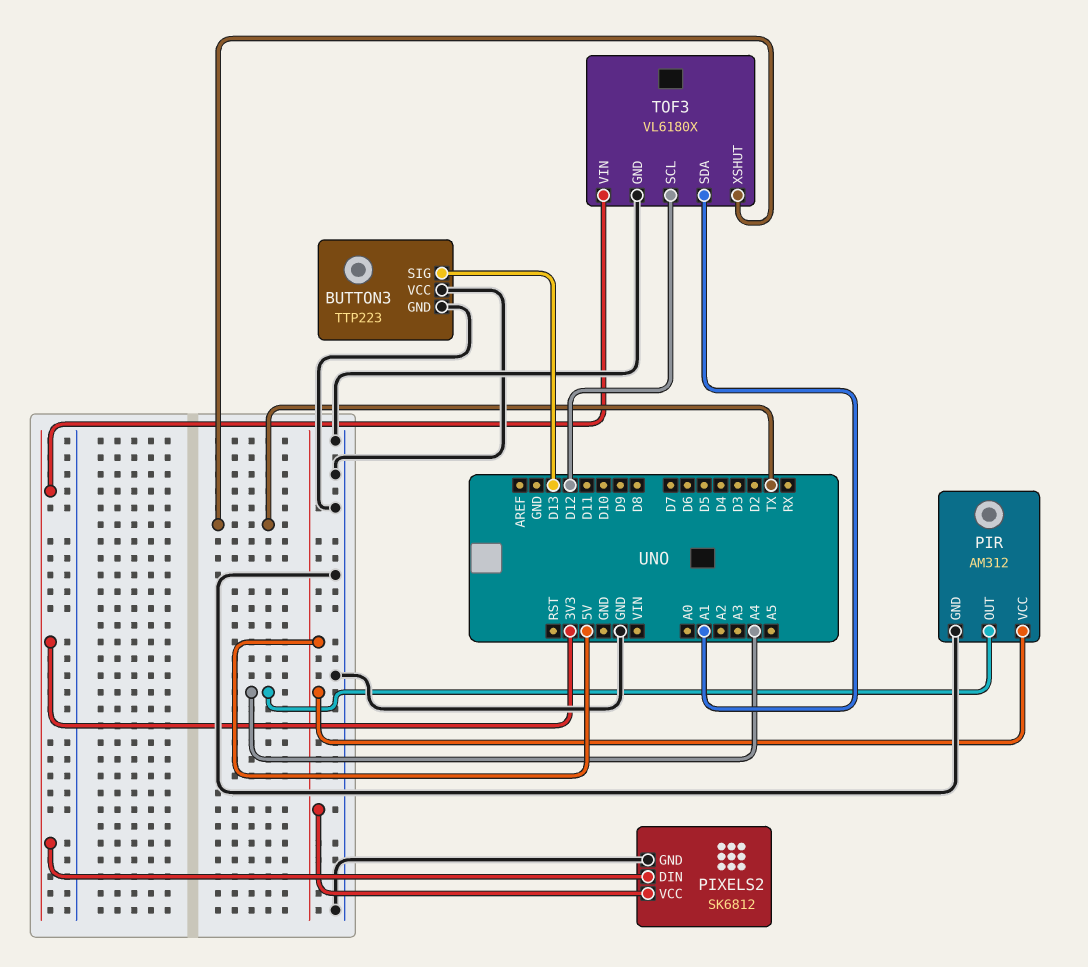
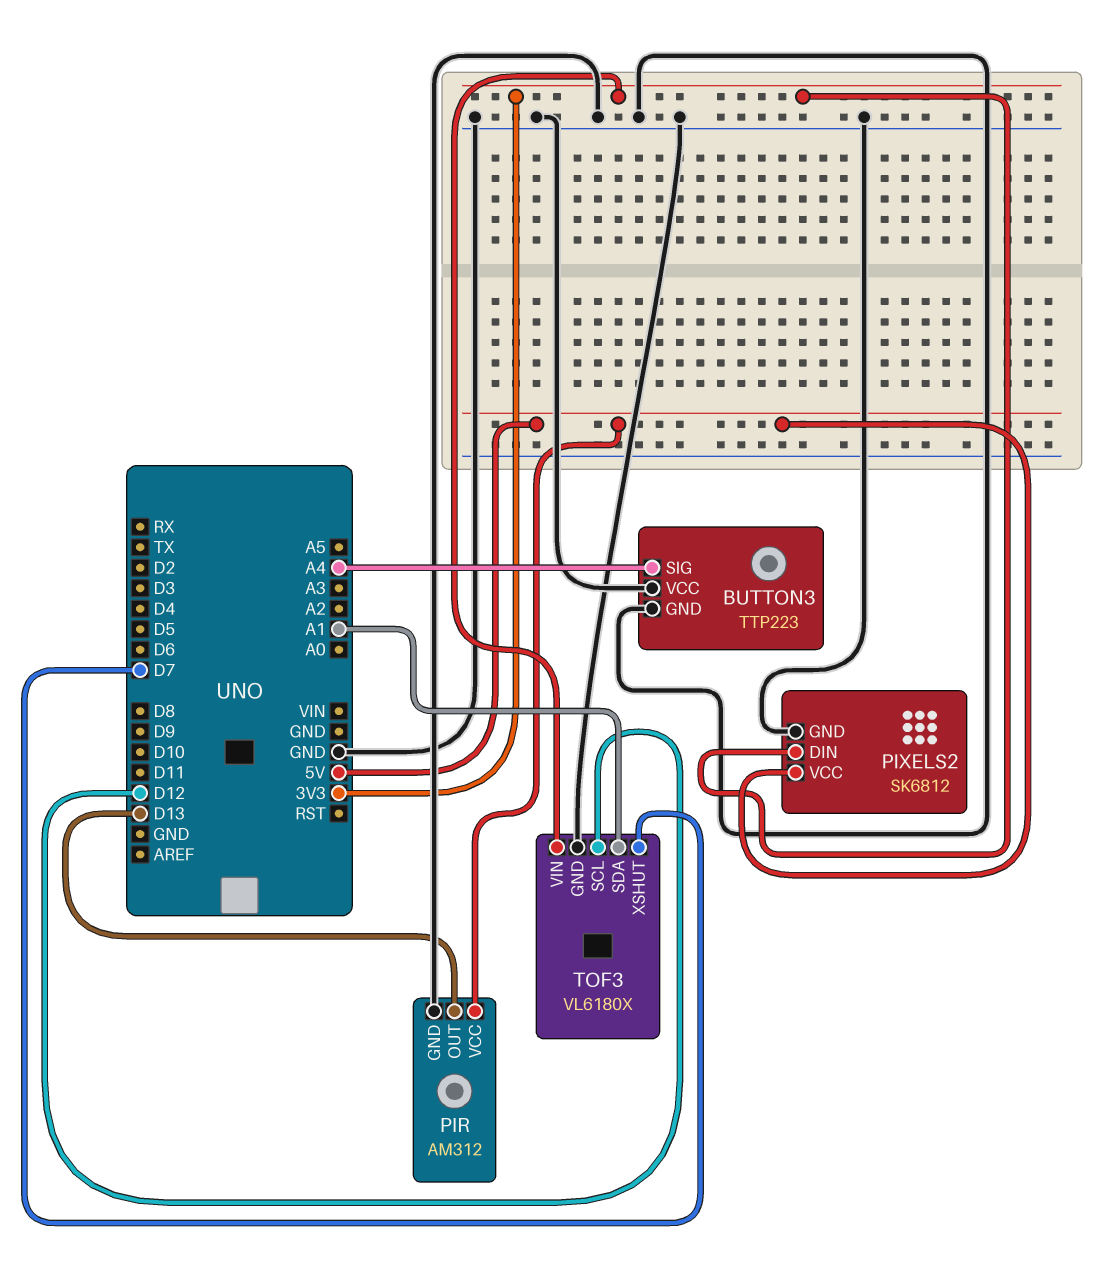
BUTTON3 pin SIG: D13 -> A4
PIR pin OUT: A4 -> D13
TOF3 pin XSHUT: TX -> D7

